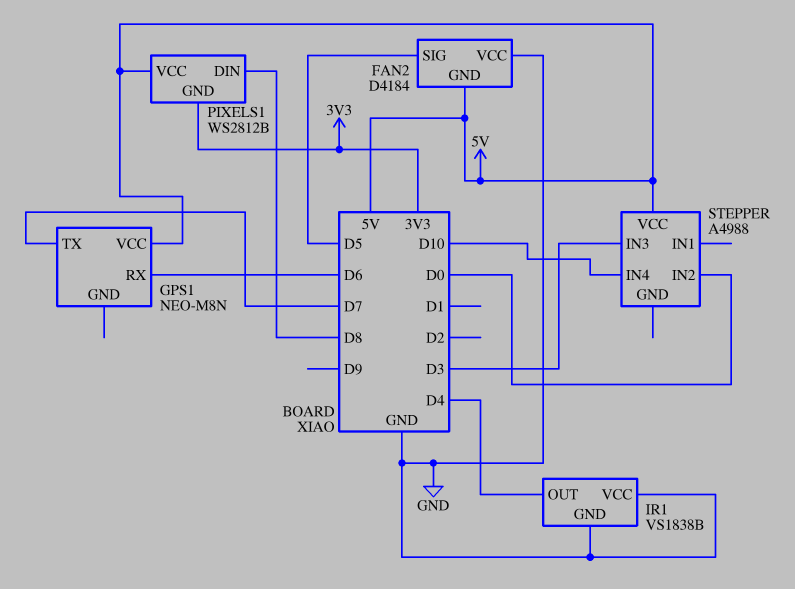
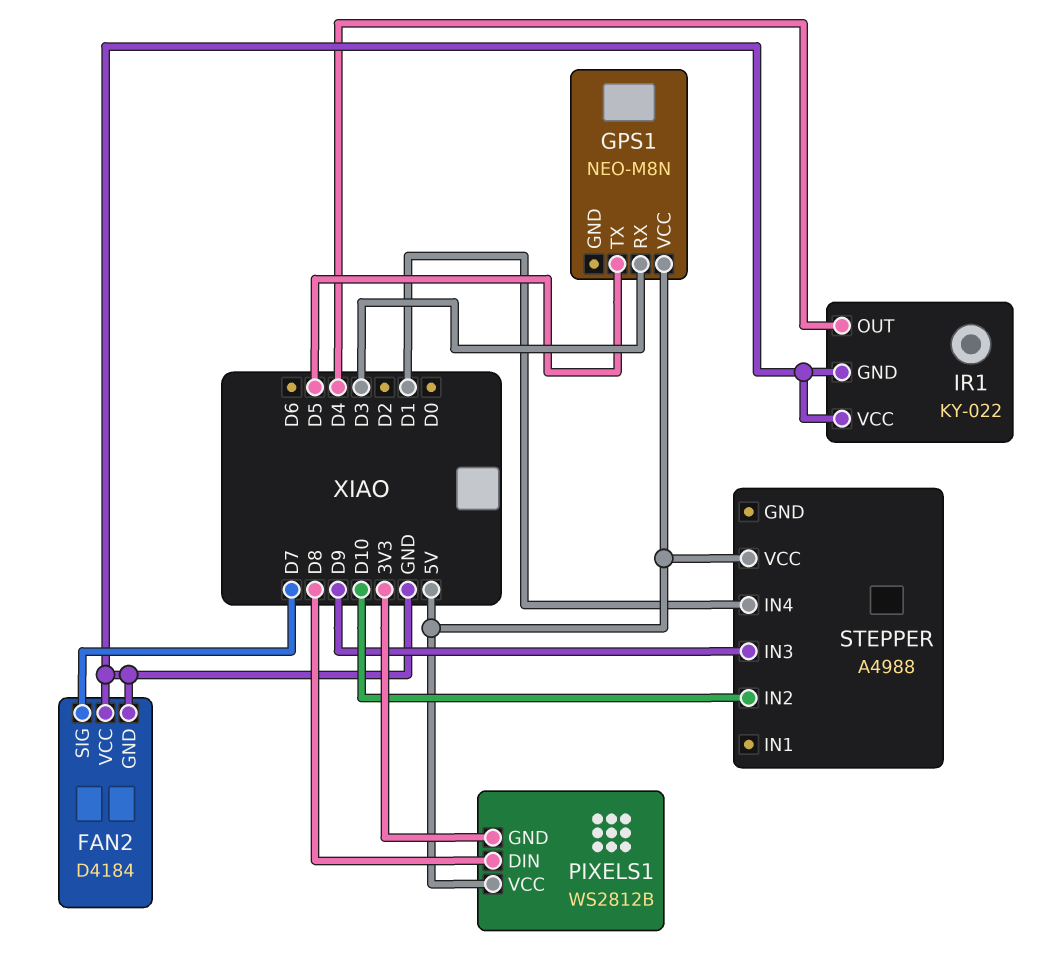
FAN2 pin GND: 5V -> GND
FAN2 pin SIG: D5 -> D7
GPS1 pin RX: D6 -> D3
GPS1 pin TX: D7 -> D5
IR1: VS1838B -> KY-022
STEPPER pin IN2: D0 -> D10
STEPPER pin IN3: D3 -> D9
STEPPER pin IN4: D10 -> D1

